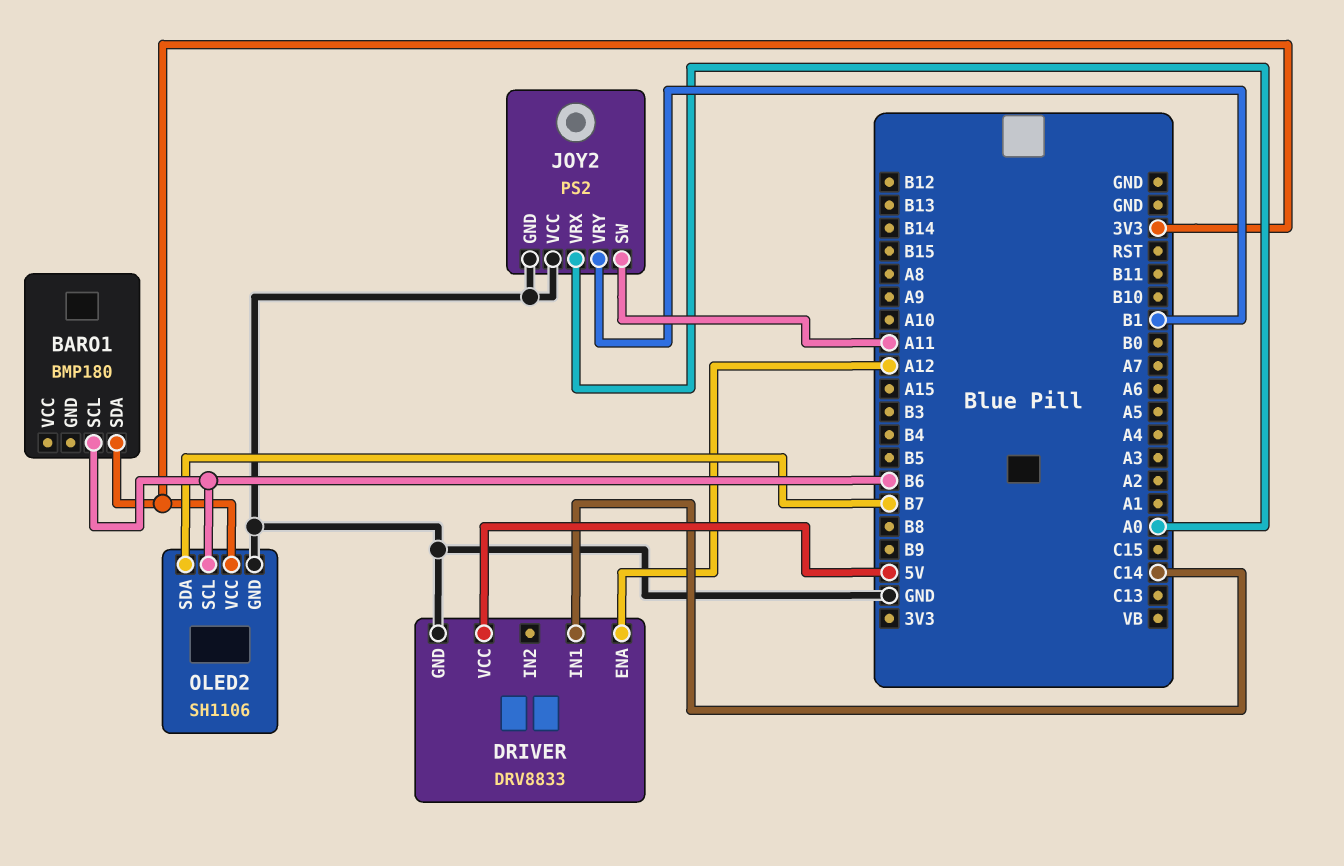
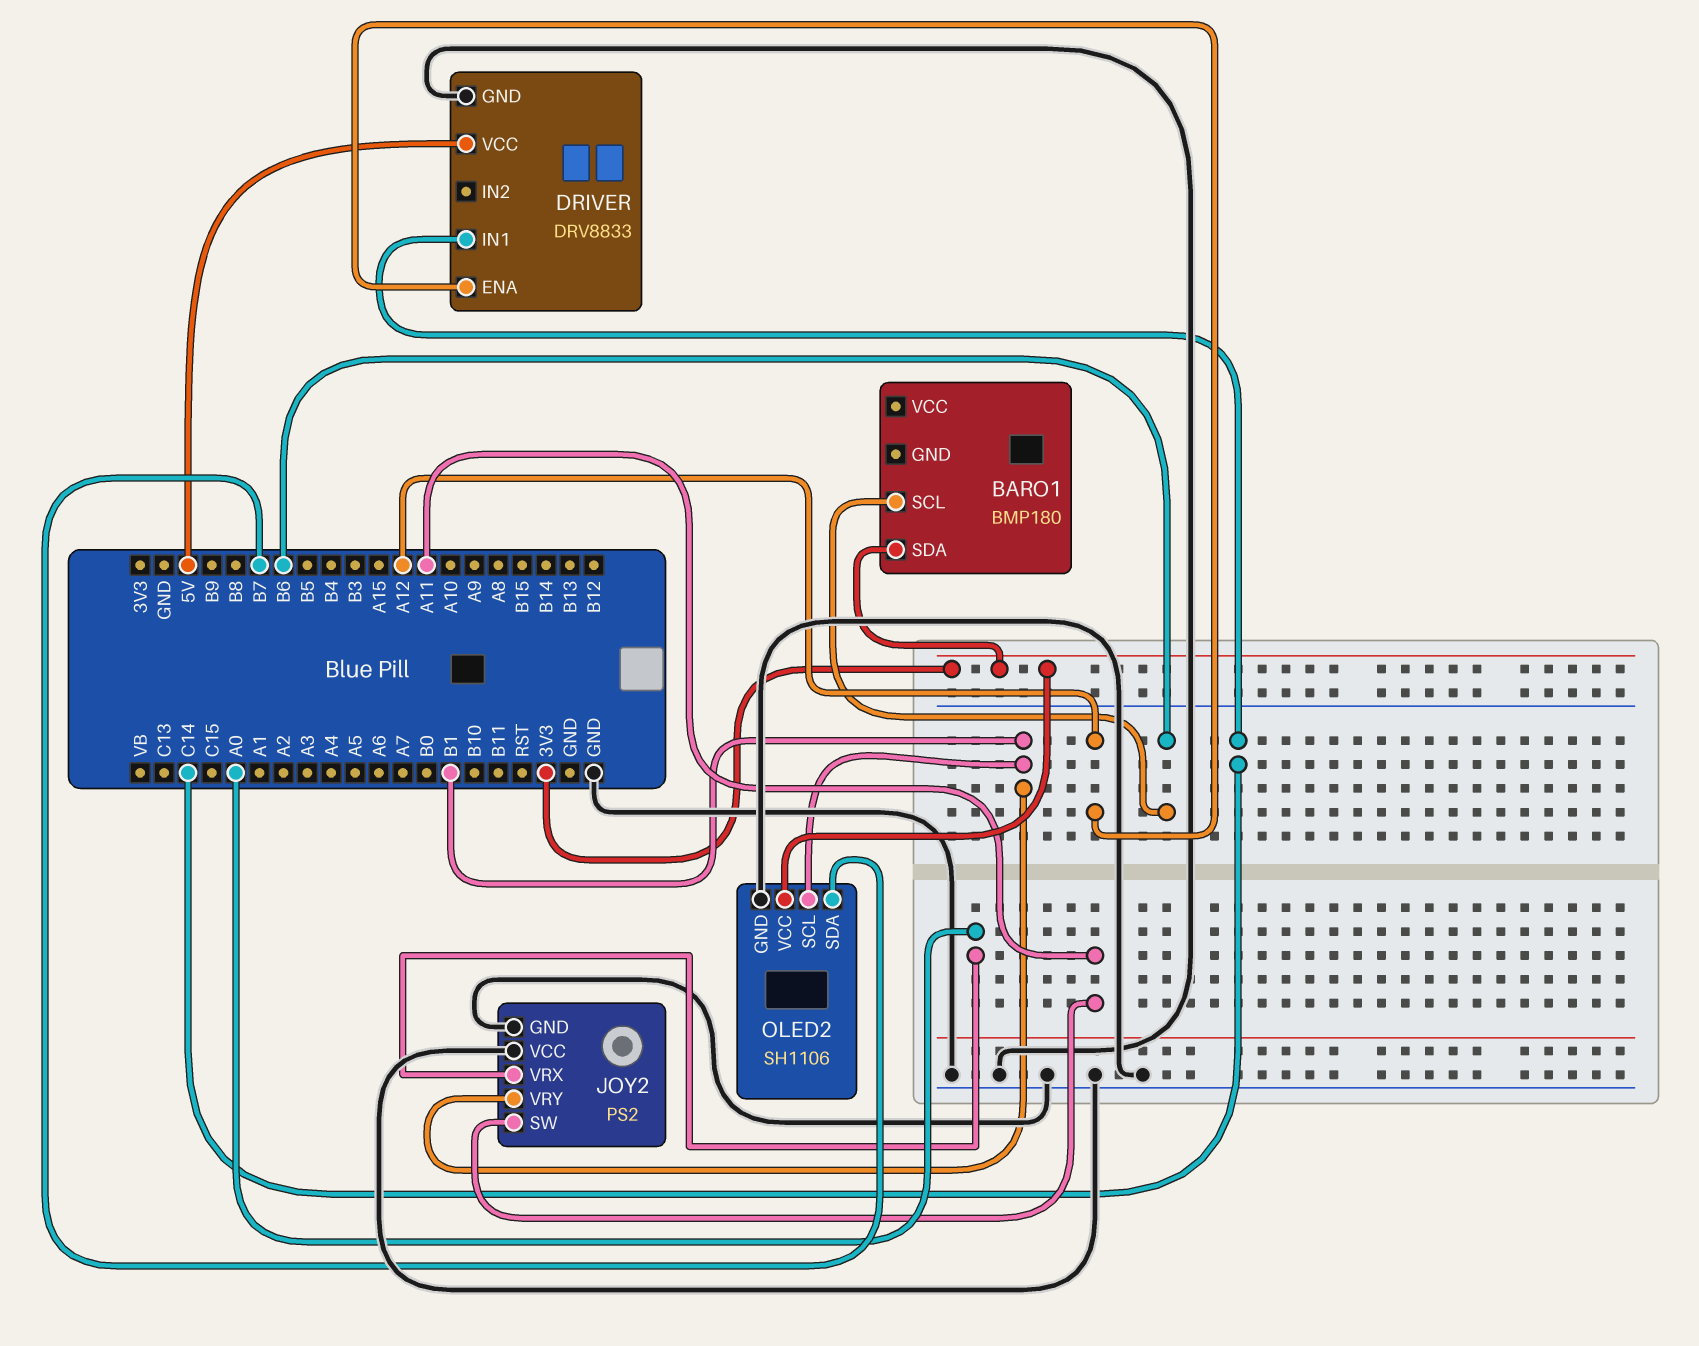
OLED2 pin SCL: B6 -> B1

